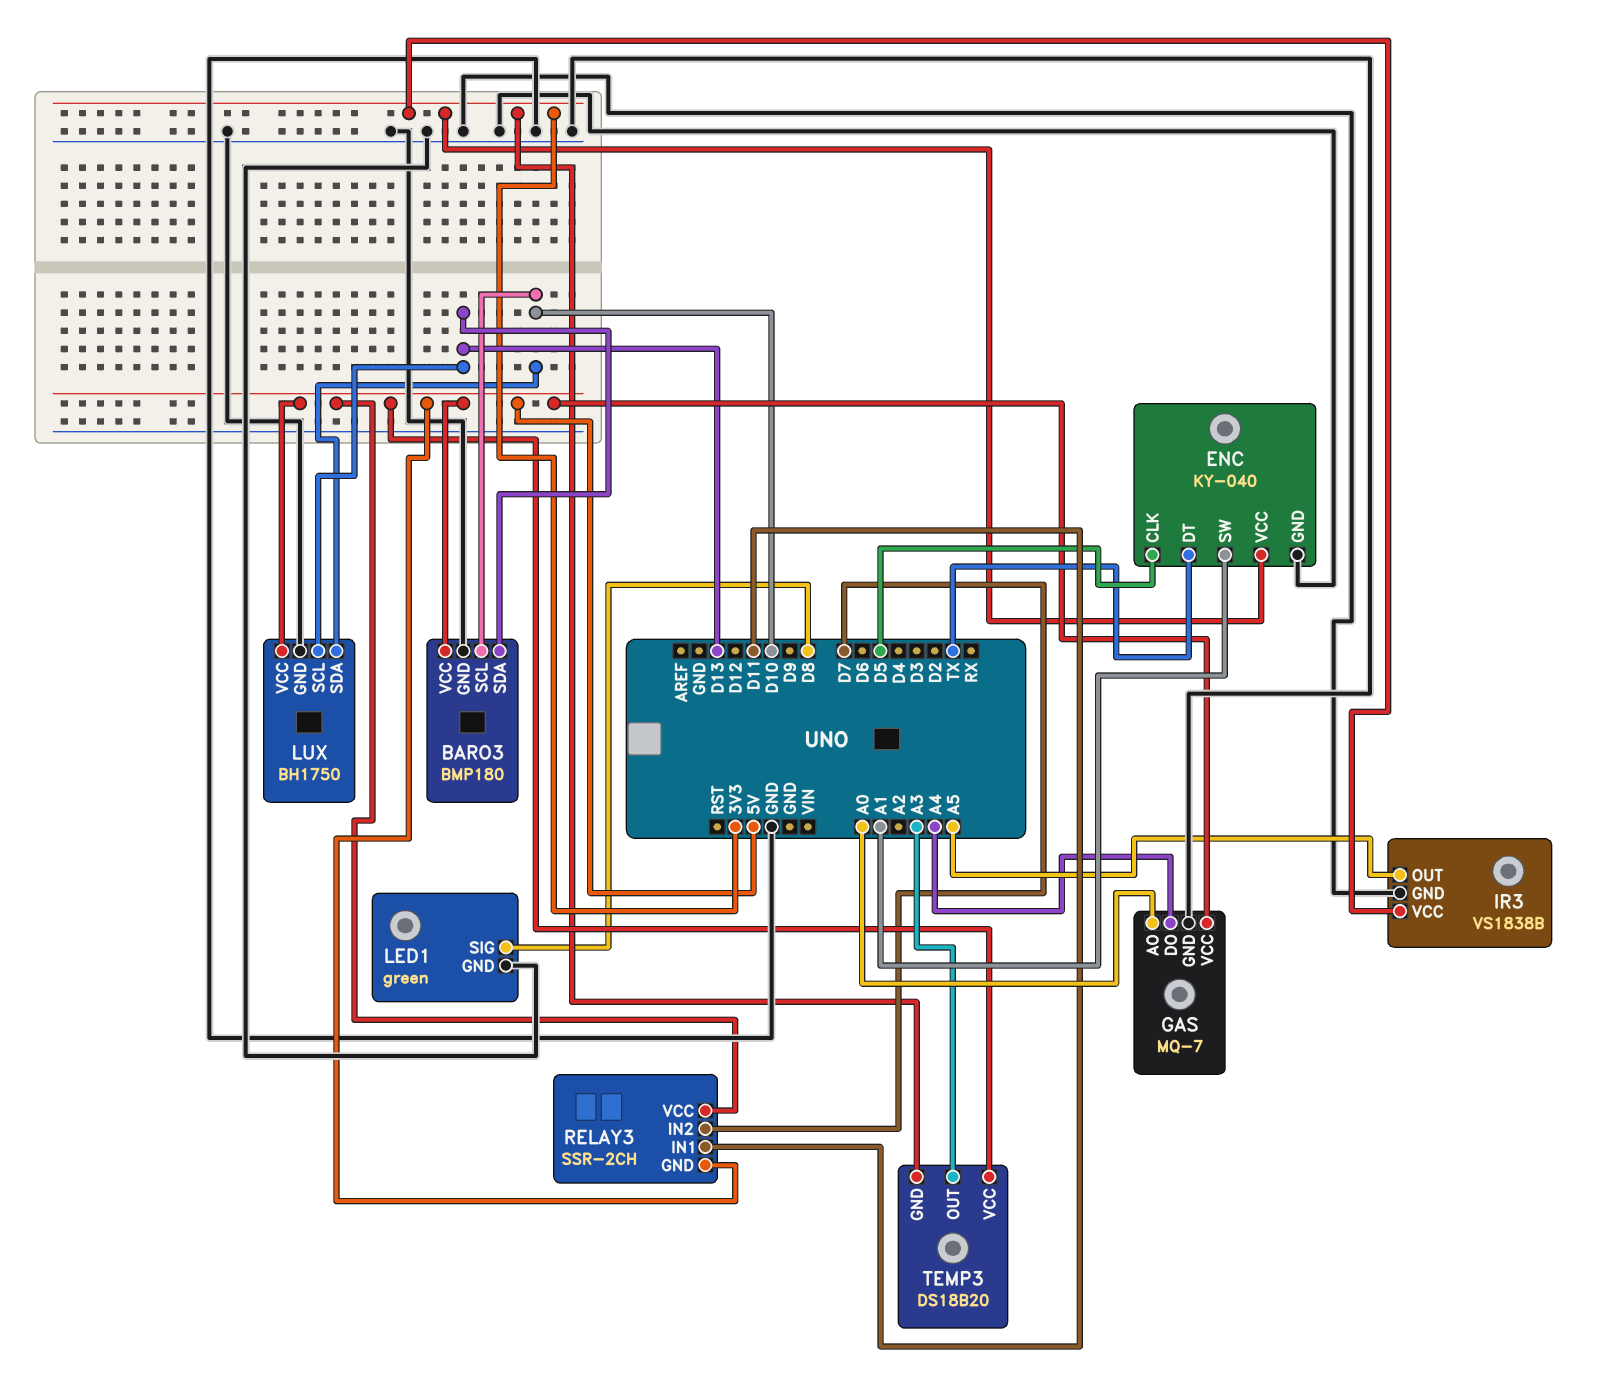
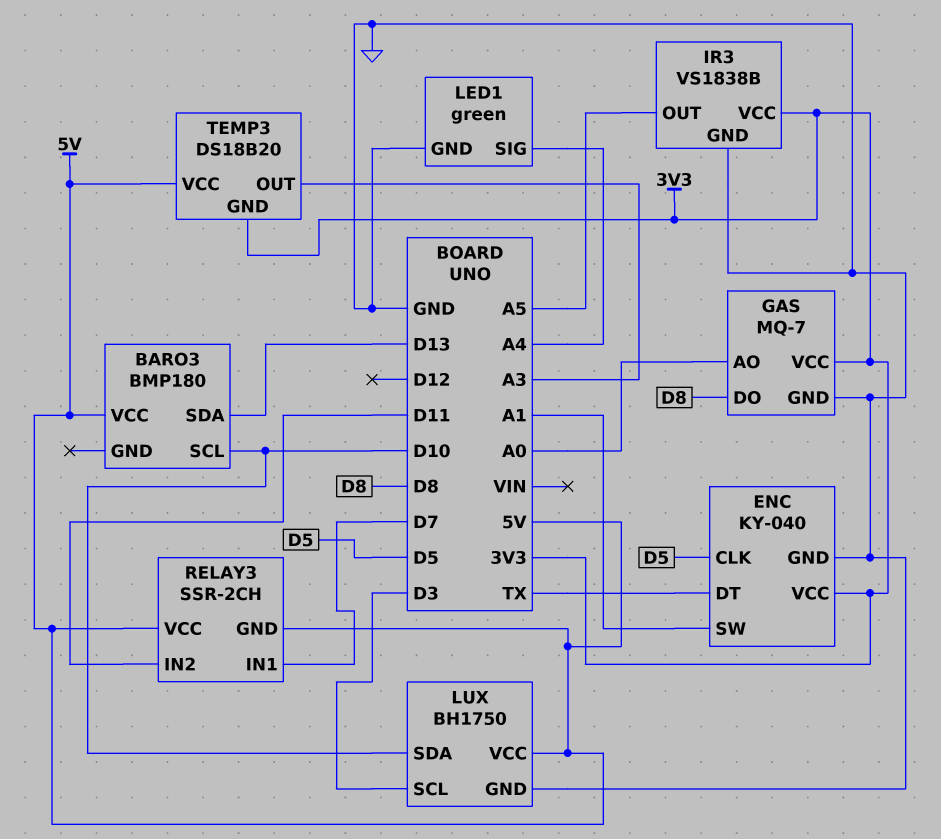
BARO3 pin GND: GND -> none
GAS pin DO: A4 -> D8
GAS pin VCC: 5V -> 3V3
LED1 pin SIG: D8 -> A4
LUX pin SCL: D13 -> D3
RELAY3 pin IN1: D11 -> D7
RELAY3 pin IN2: D7 -> D11

